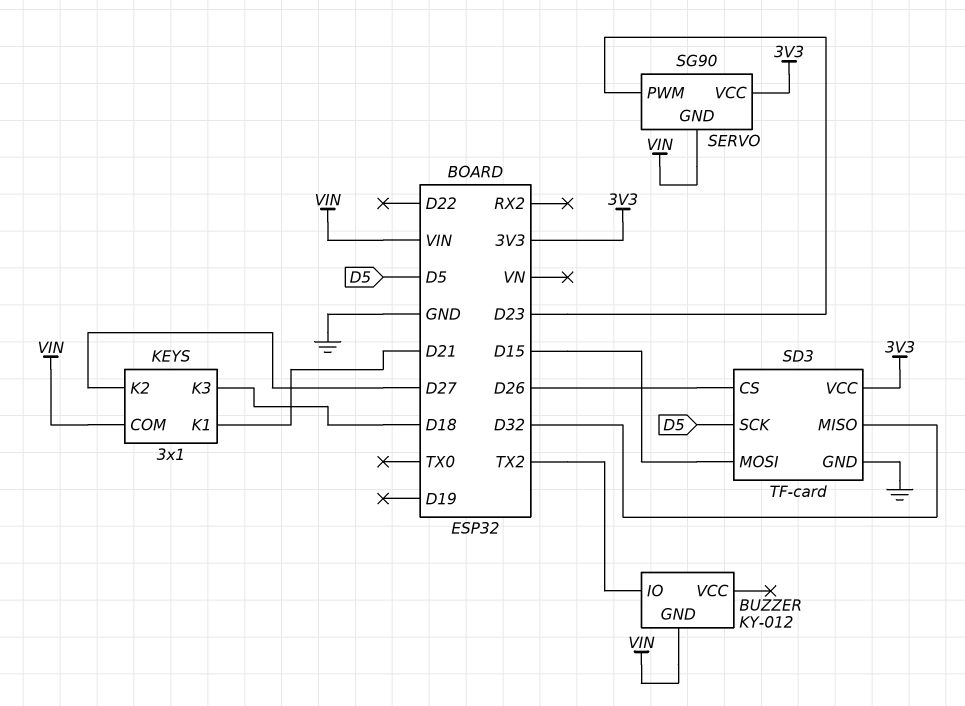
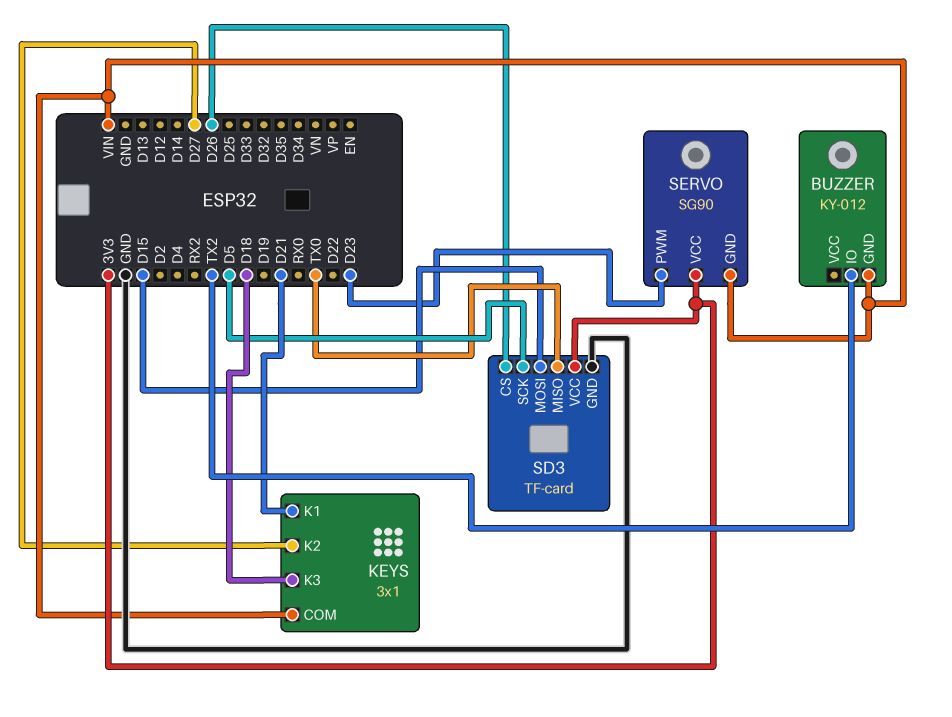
SD3 pin MISO: D32 -> TX0

